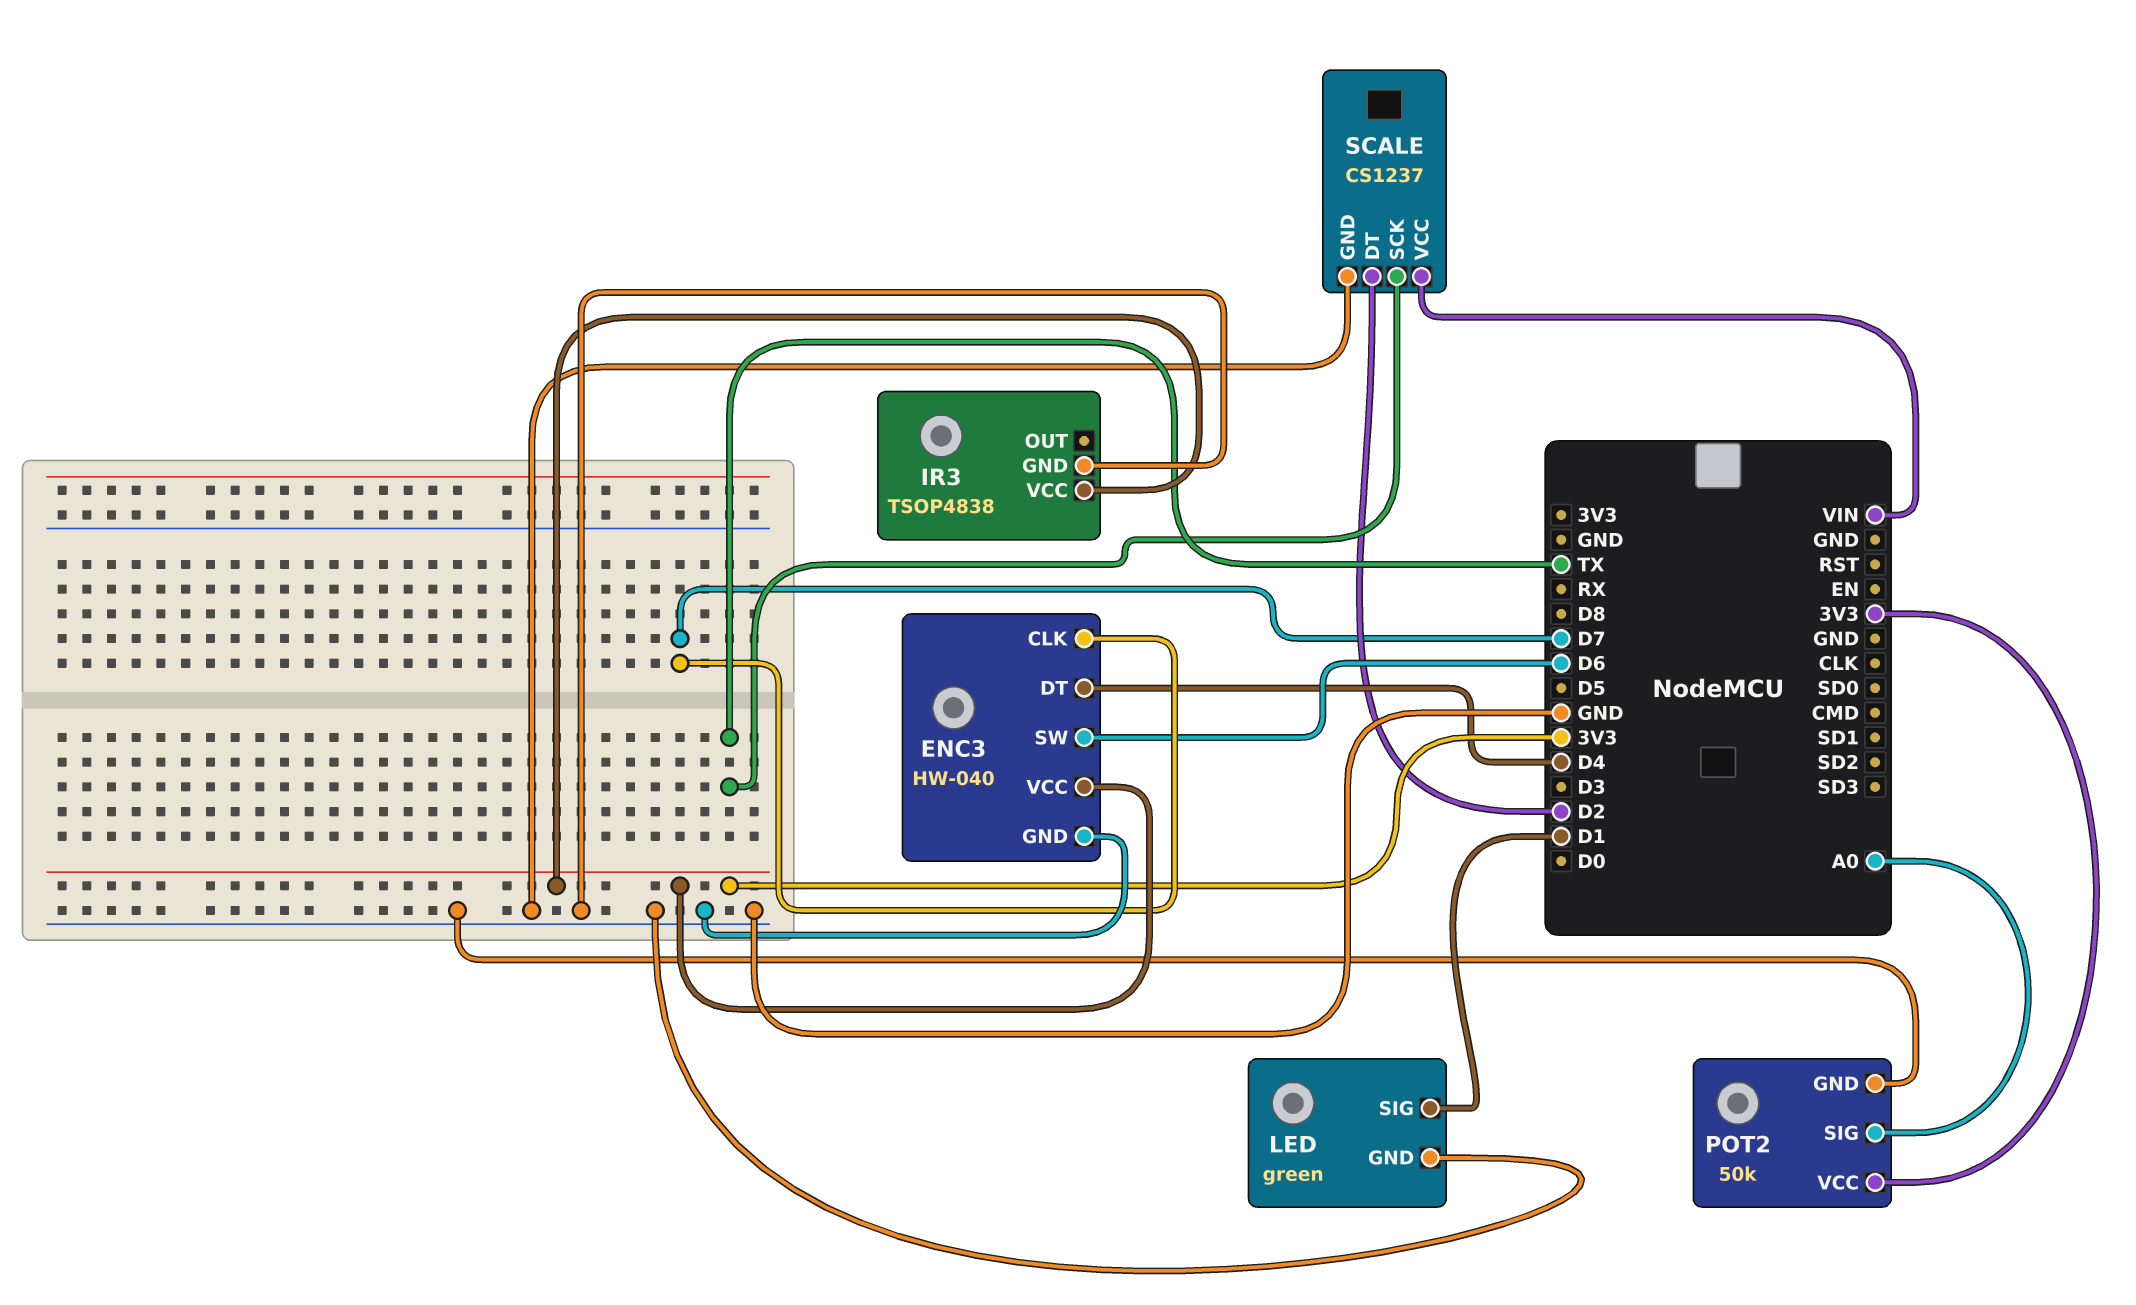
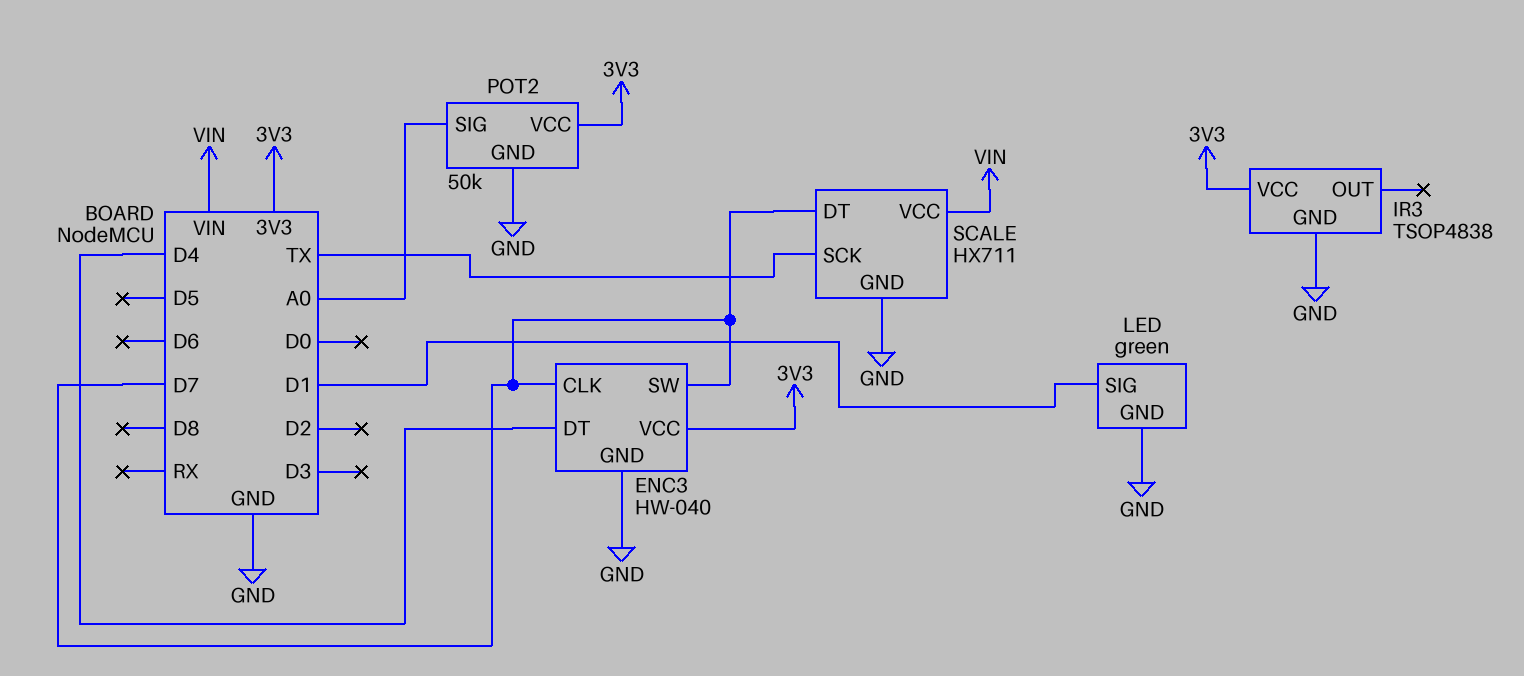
ENC3 pin SW: D6 -> D7
SCALE: CS1237 -> HX711
SCALE pin DT: D2 -> D7

